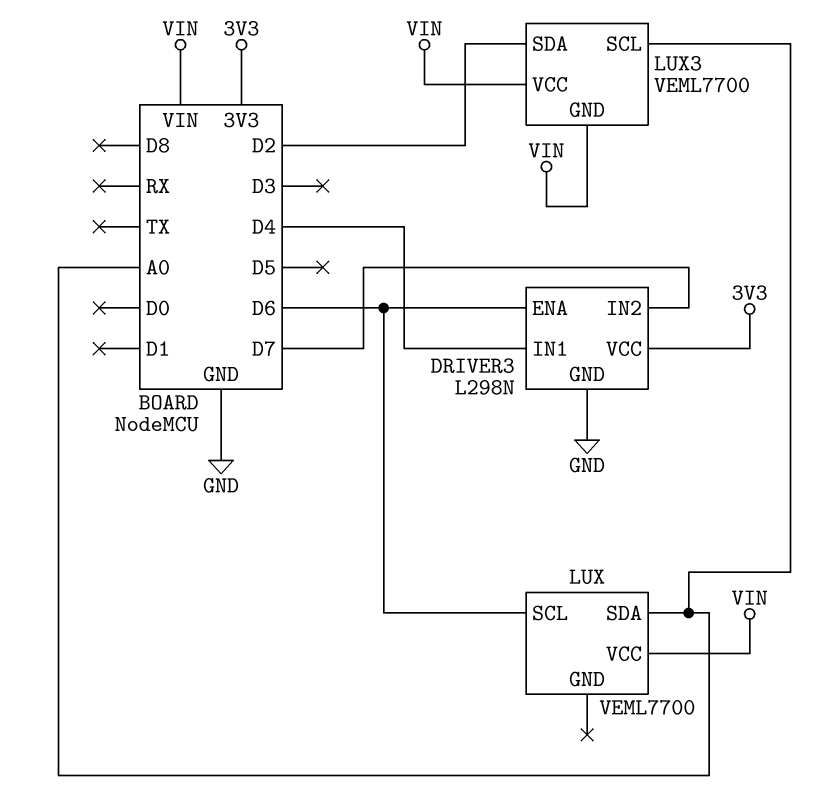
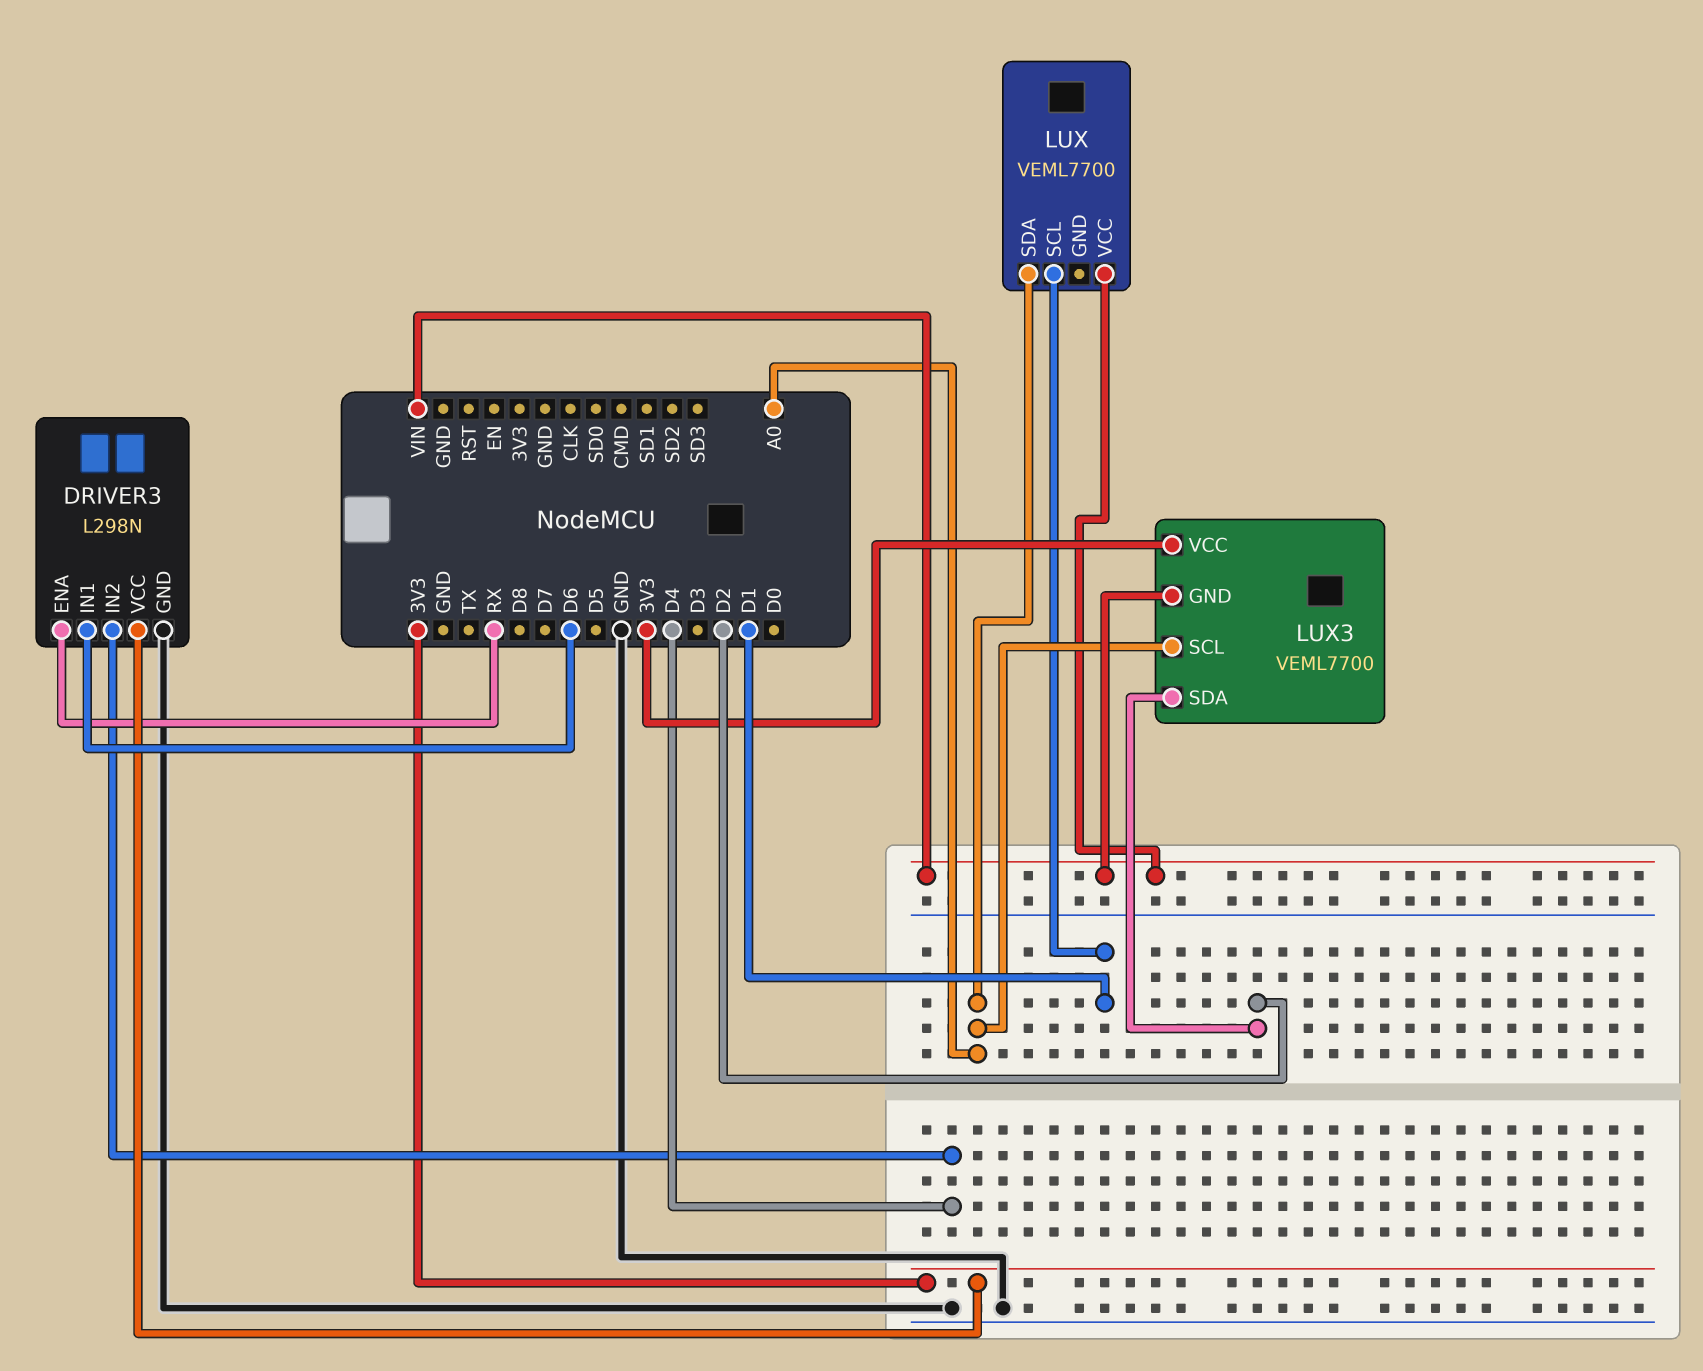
DRIVER3 pin ENA: D6 -> RX
DRIVER3 pin IN1: D4 -> D6
DRIVER3 pin IN2: D7 -> D4
LUX pin SCL: D6 -> D1
LUX3 pin VCC: VIN -> 3V3

